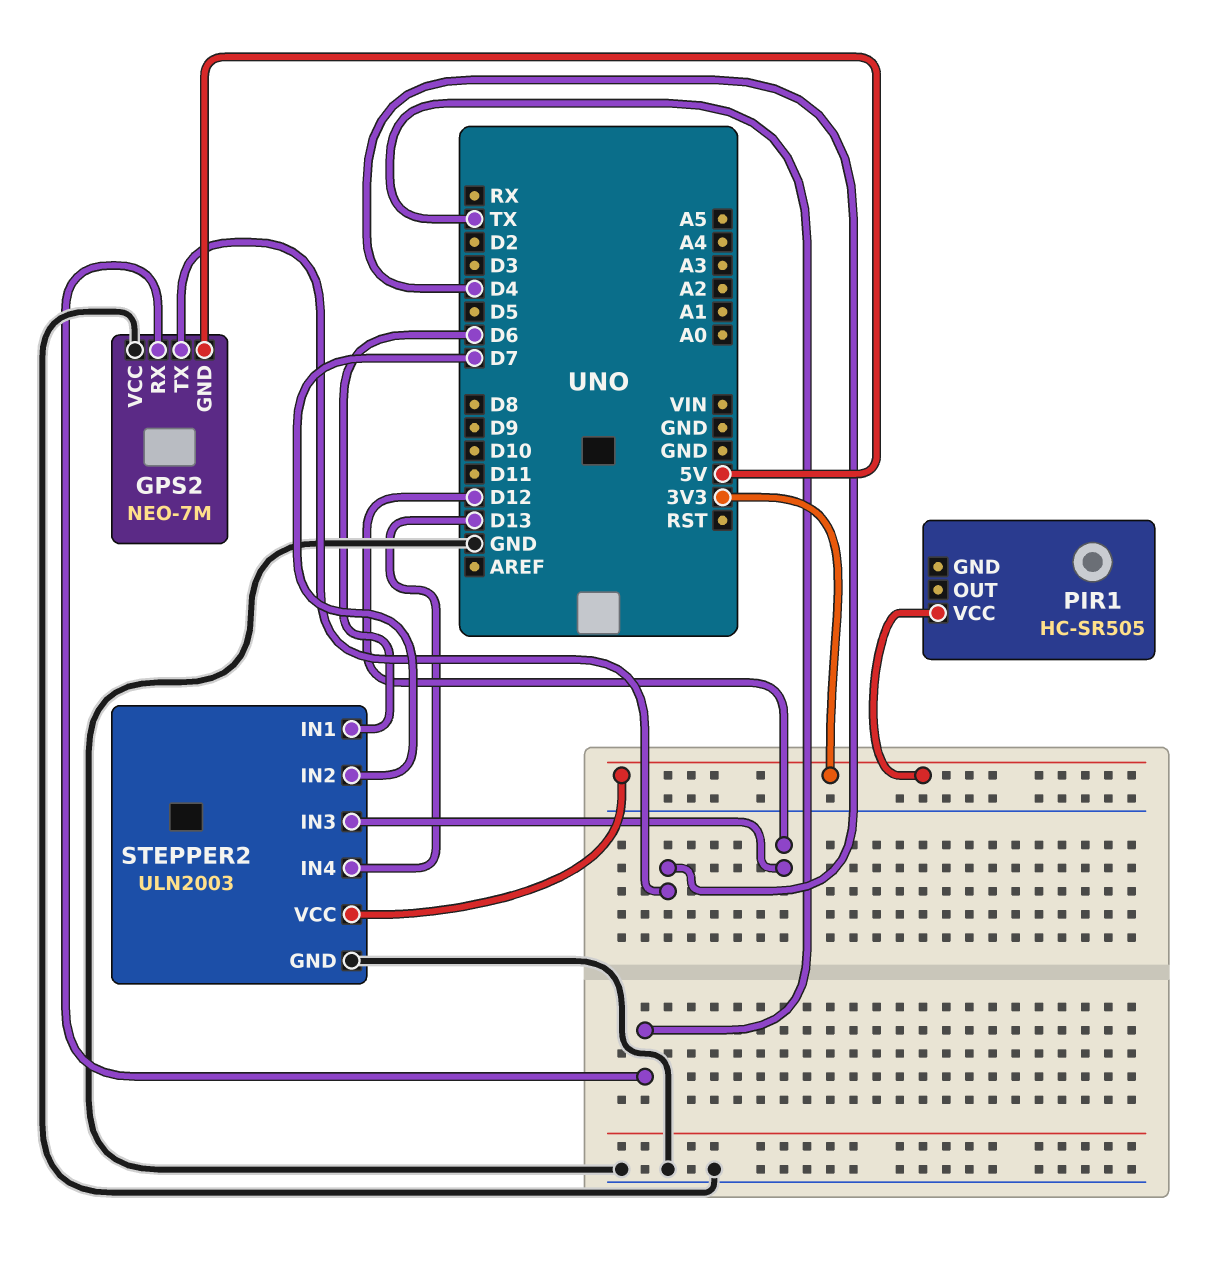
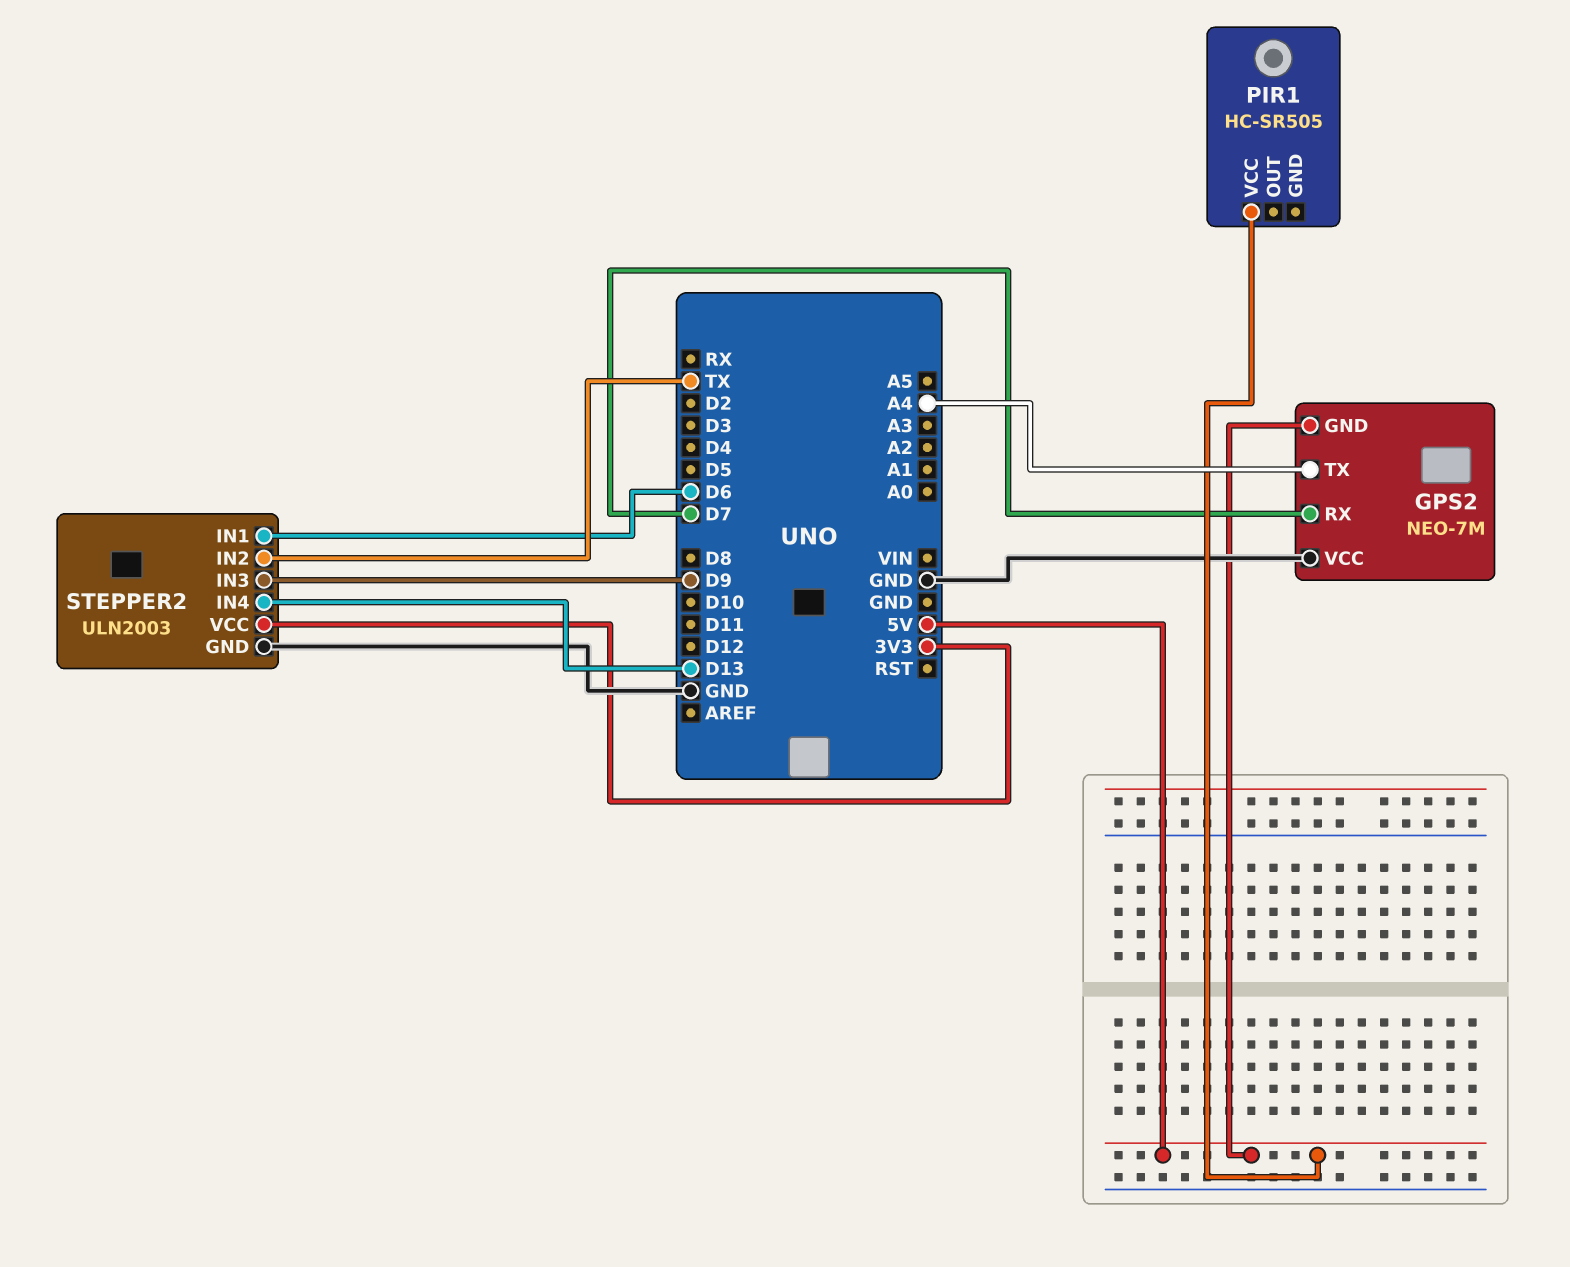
GPS2 pin RX: TX -> D7
GPS2 pin TX: D4 -> A4
PIR1 pin VCC: 3V3 -> 5V
STEPPER2 pin IN2: D7 -> TX
STEPPER2 pin IN3: D12 -> D9

